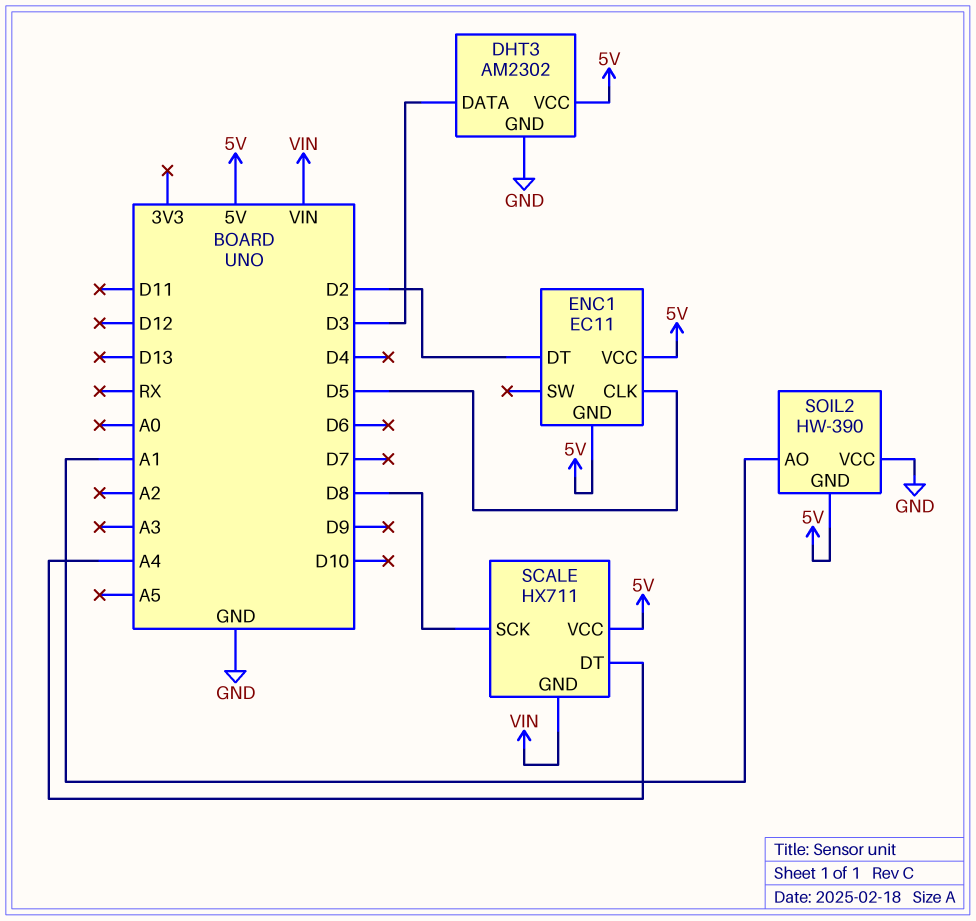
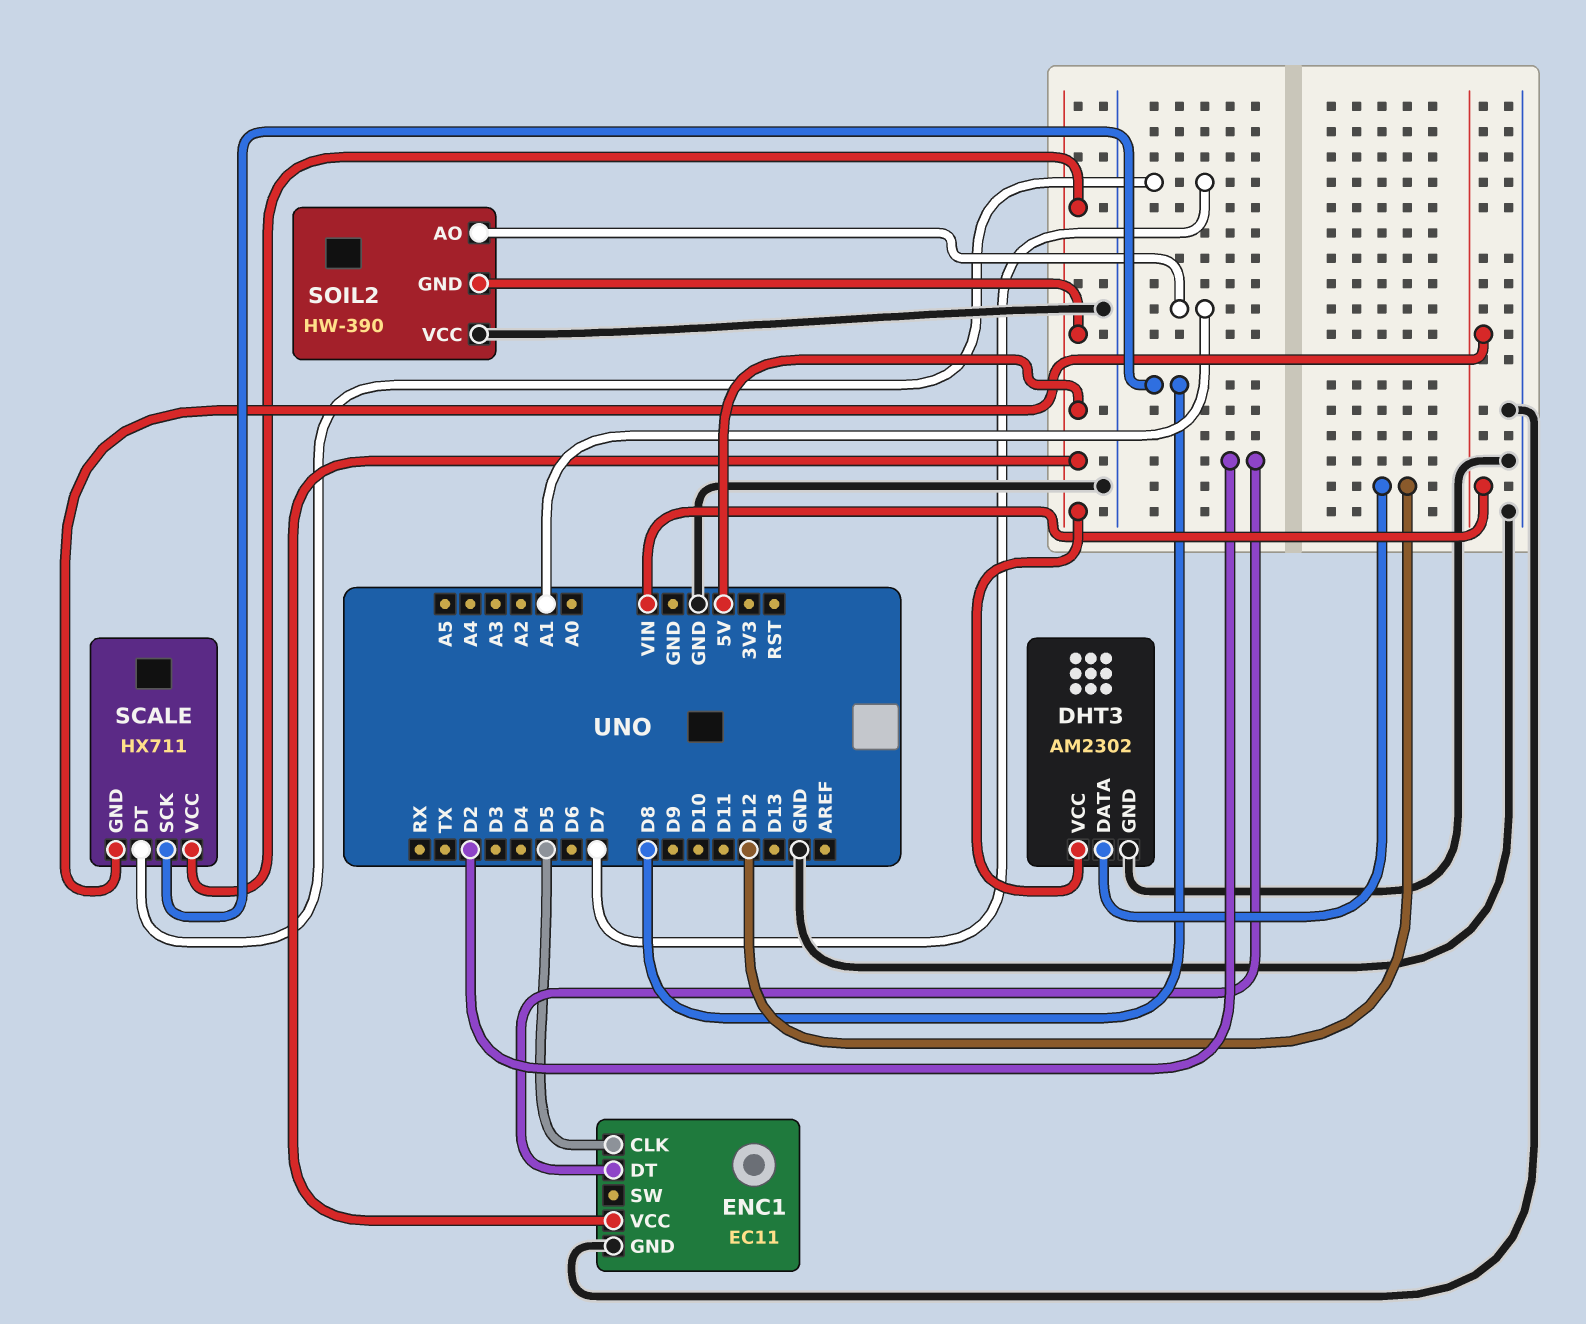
DHT3 pin DATA: D3 -> D12
ENC1 pin GND: 5V -> GND
SCALE pin DT: A4 -> D7

